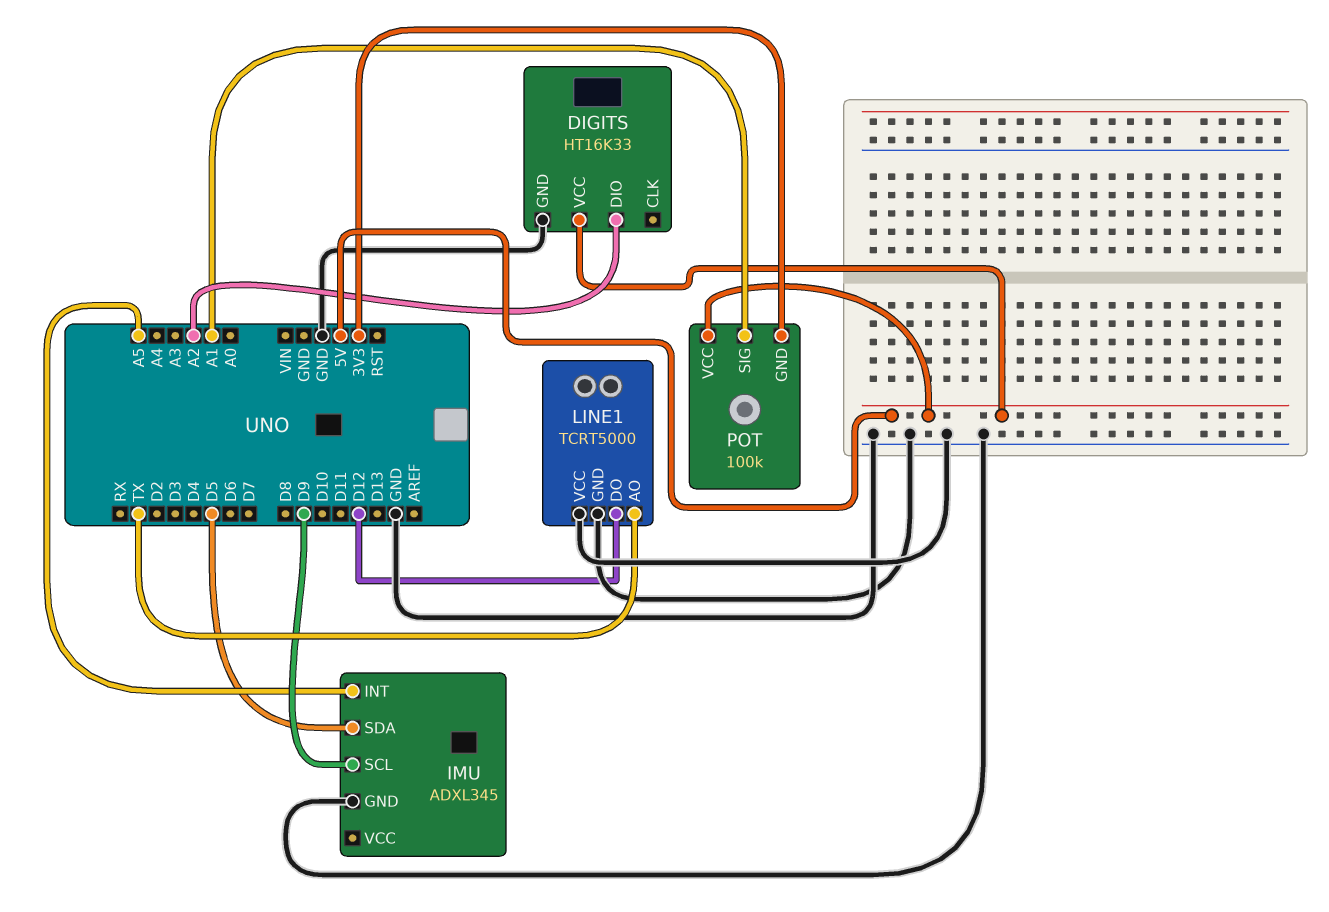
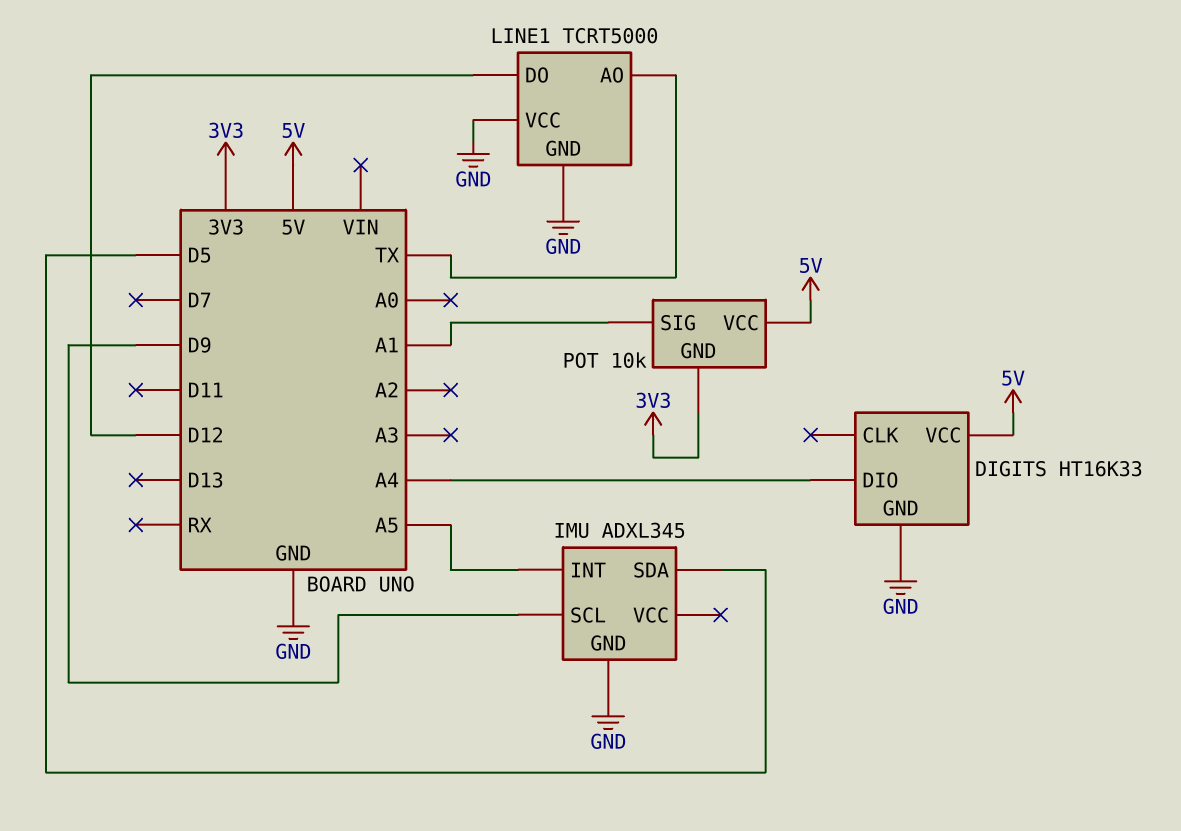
DIGITS pin DIO: A2 -> A4
POT: 100k -> 10k

